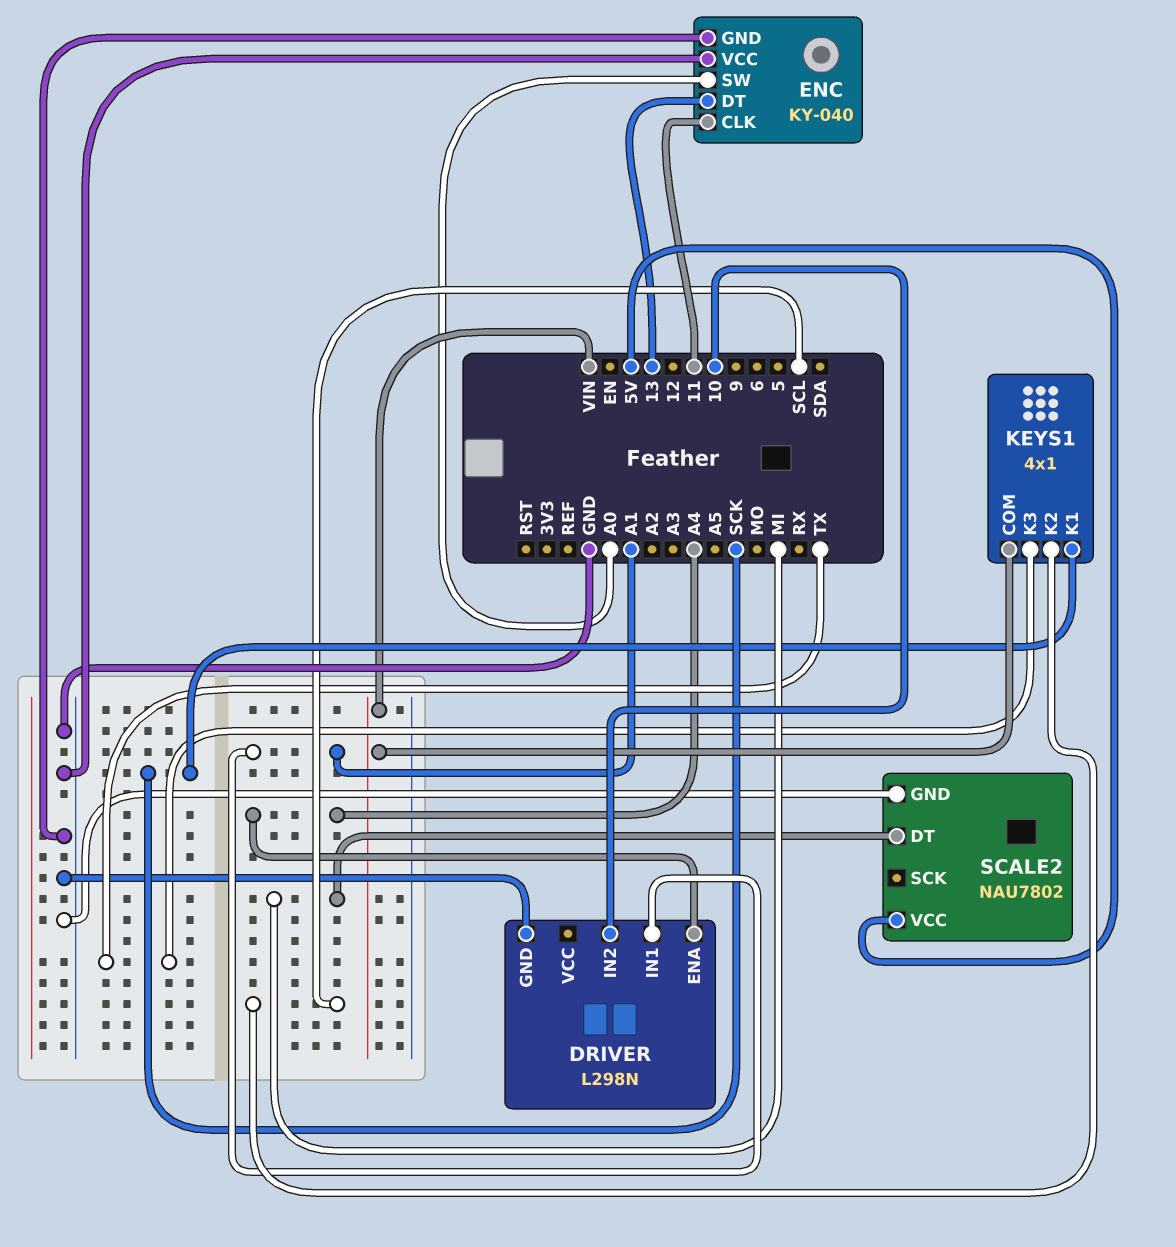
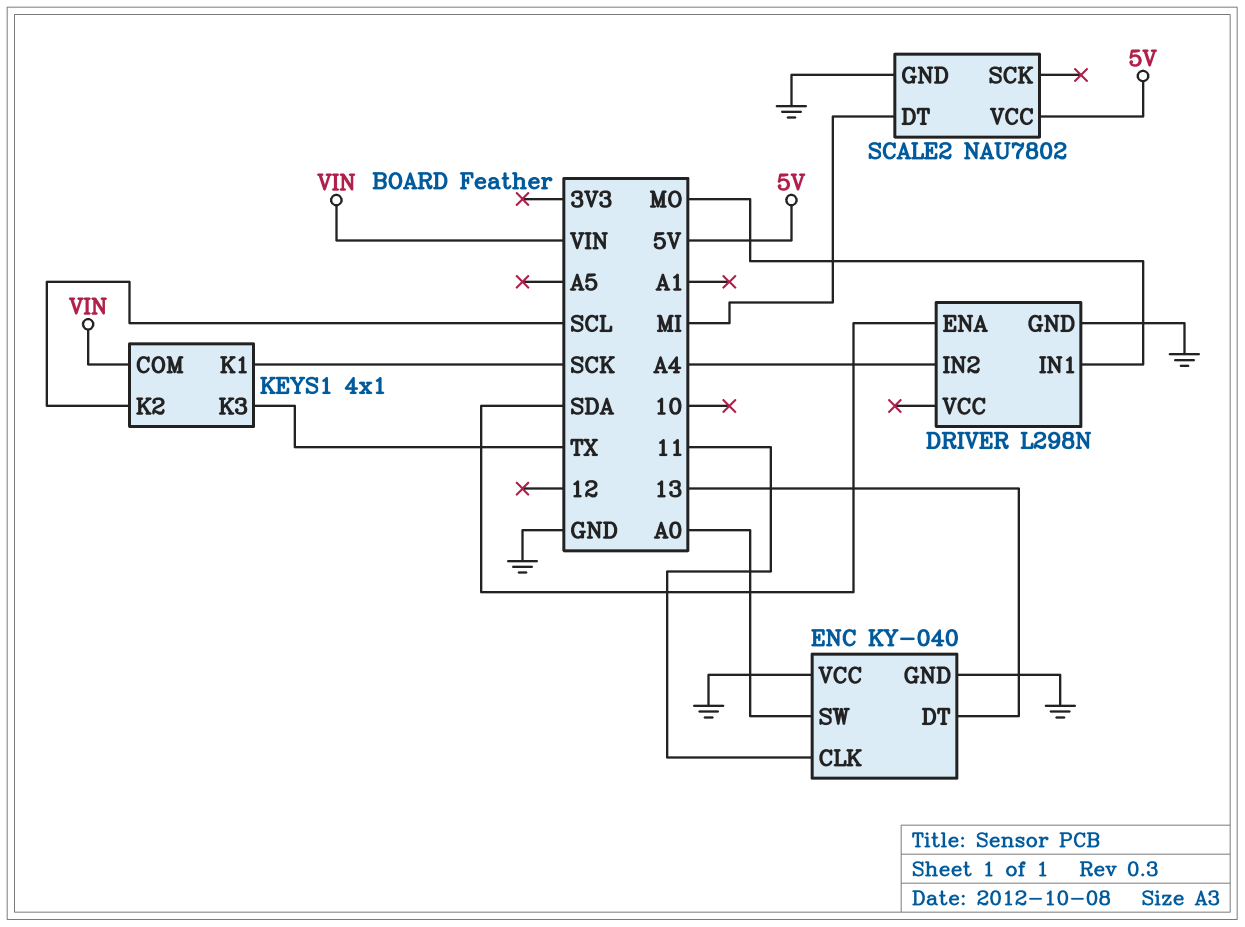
DRIVER pin ENA: A4 -> SDA
DRIVER pin IN1: A1 -> MO
DRIVER pin IN2: 10 -> A4

